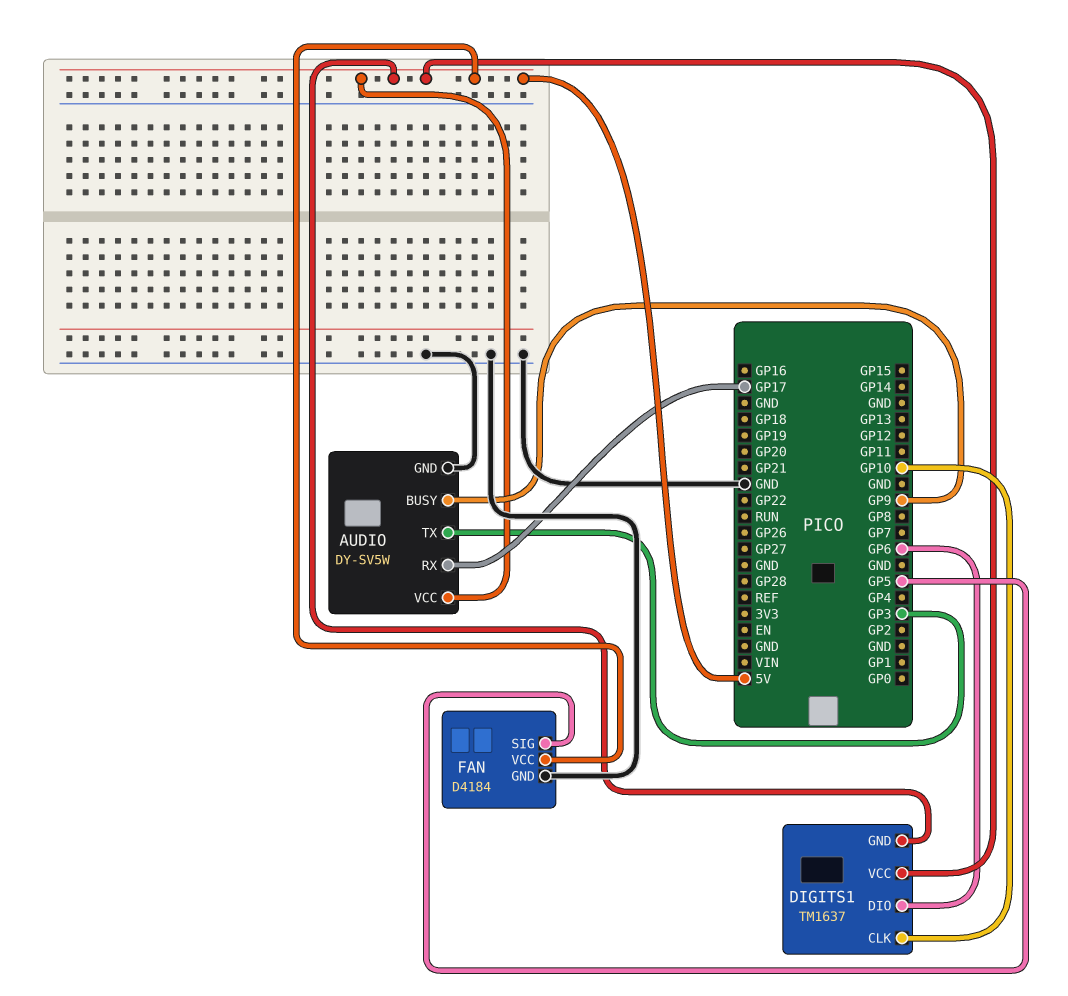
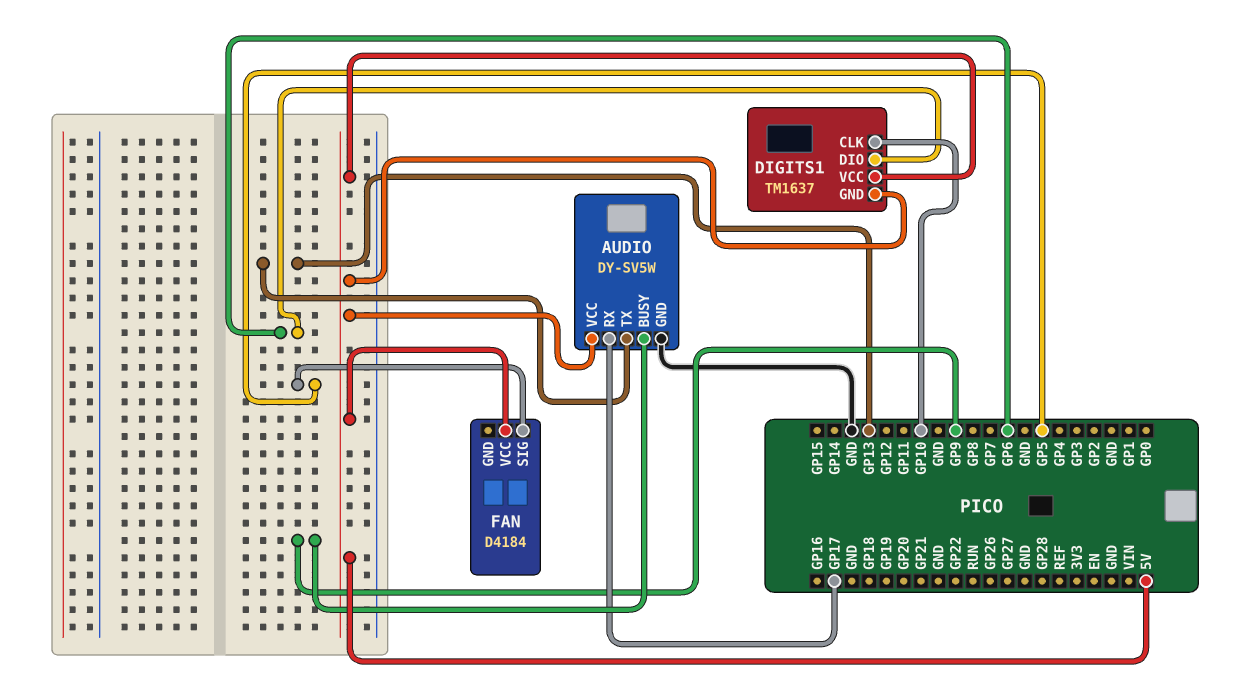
AUDIO pin TX: GP3 -> GP13
FAN pin GND: GND -> none

